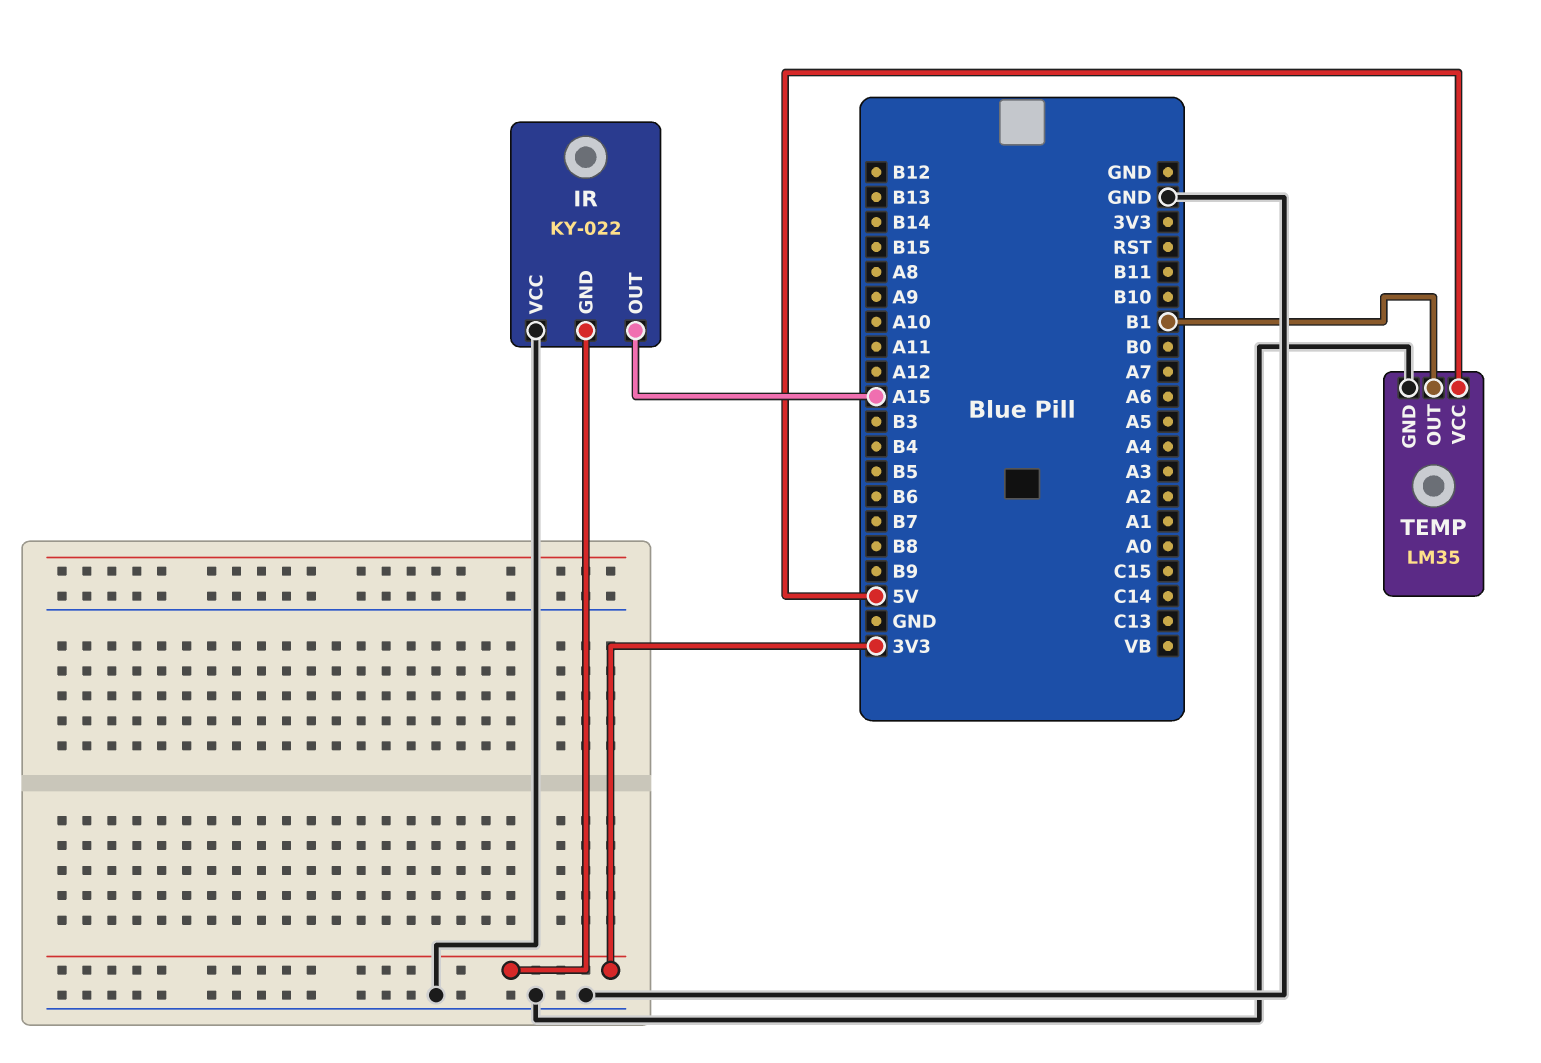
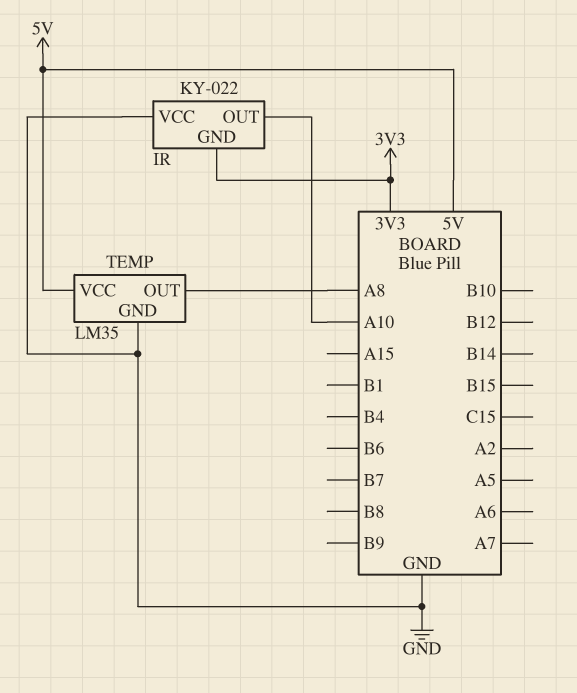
IR pin OUT: A15 -> A10
TEMP pin OUT: B1 -> A8

